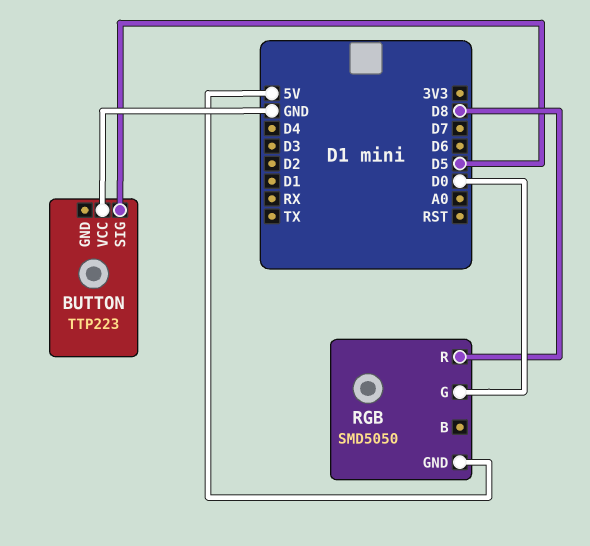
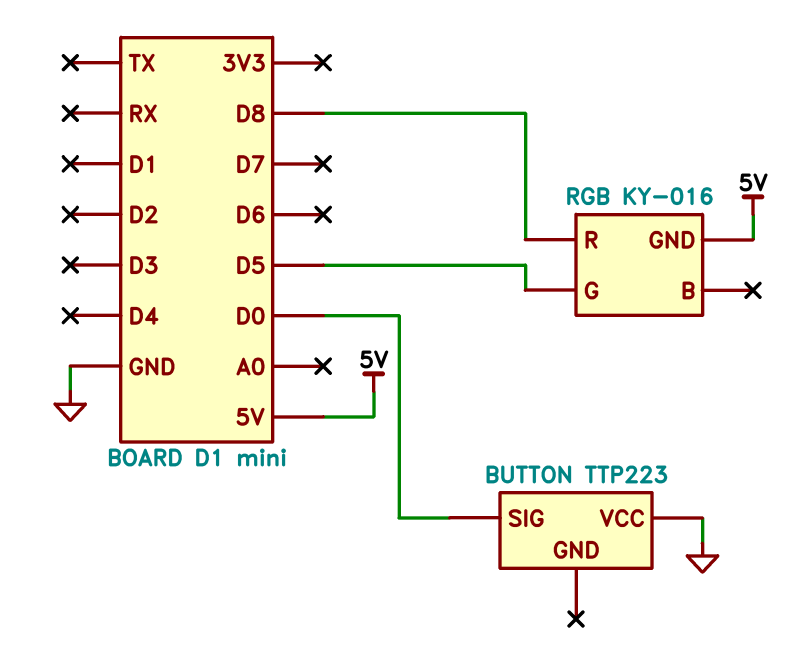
BUTTON pin SIG: D5 -> D0
RGB: SMD5050 -> KY-016
RGB pin G: D0 -> D5

